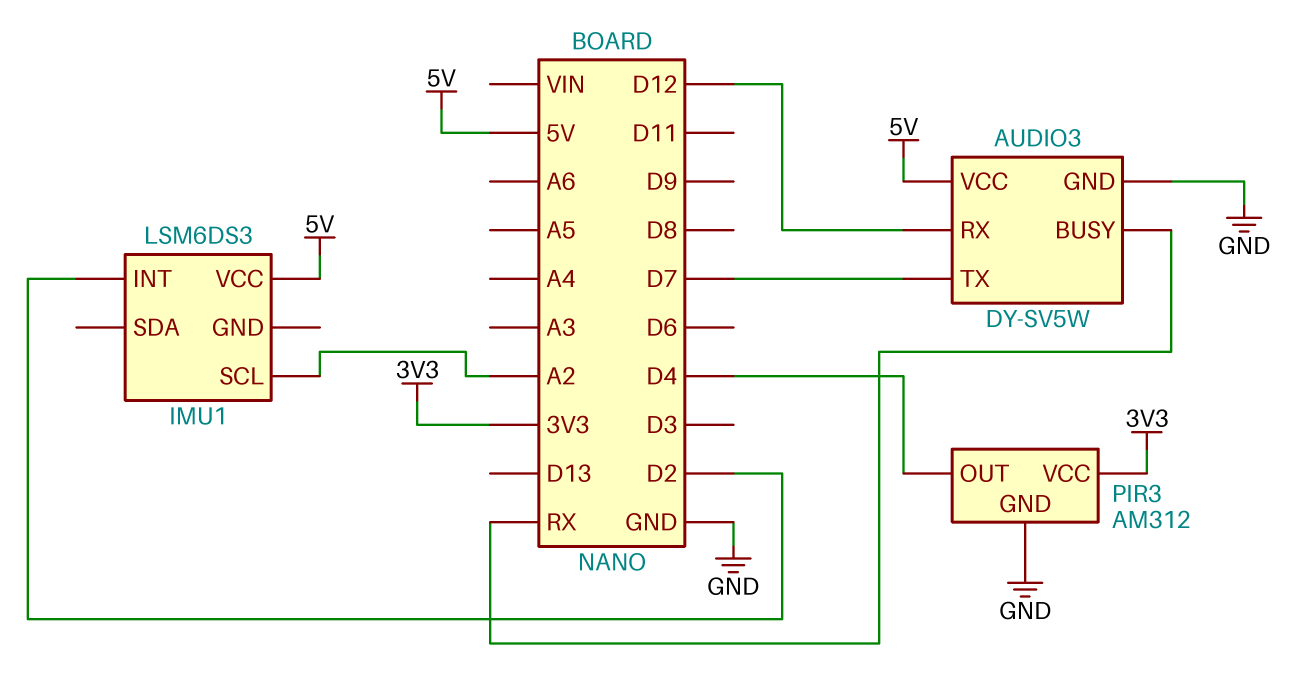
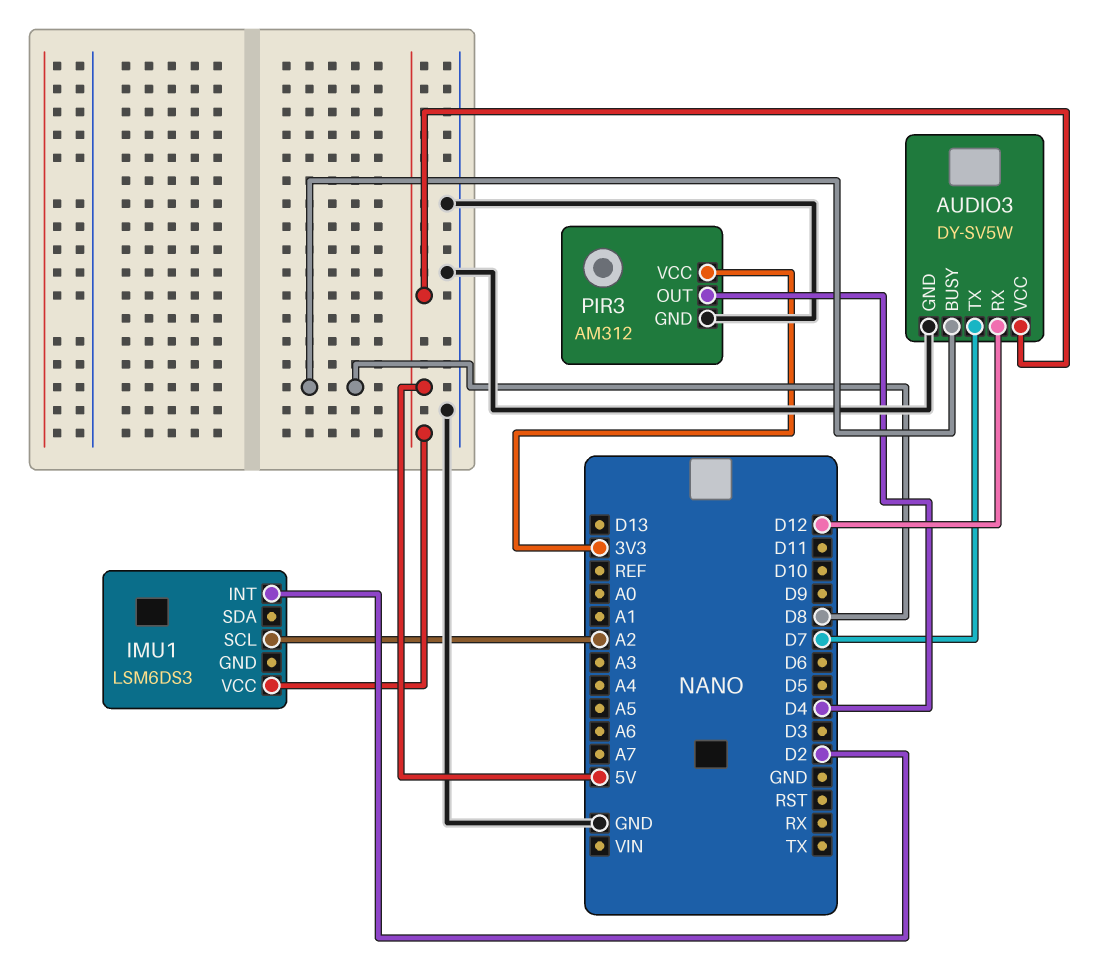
AUDIO3 pin BUSY: RX -> D8

